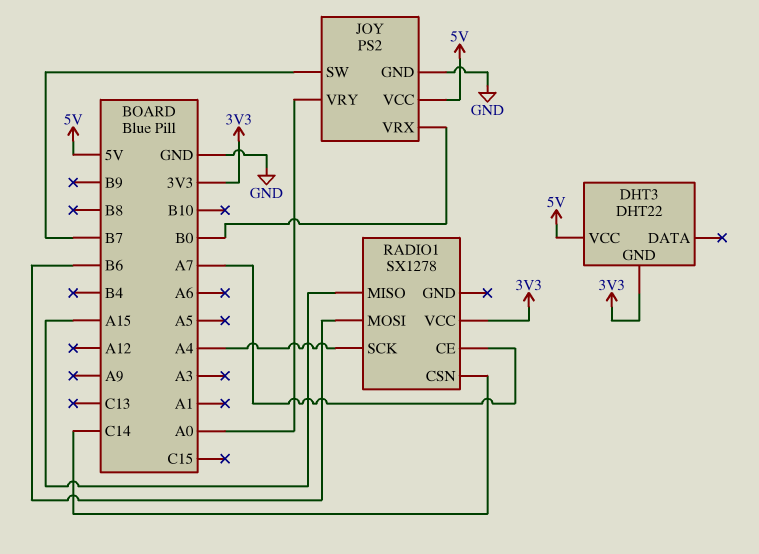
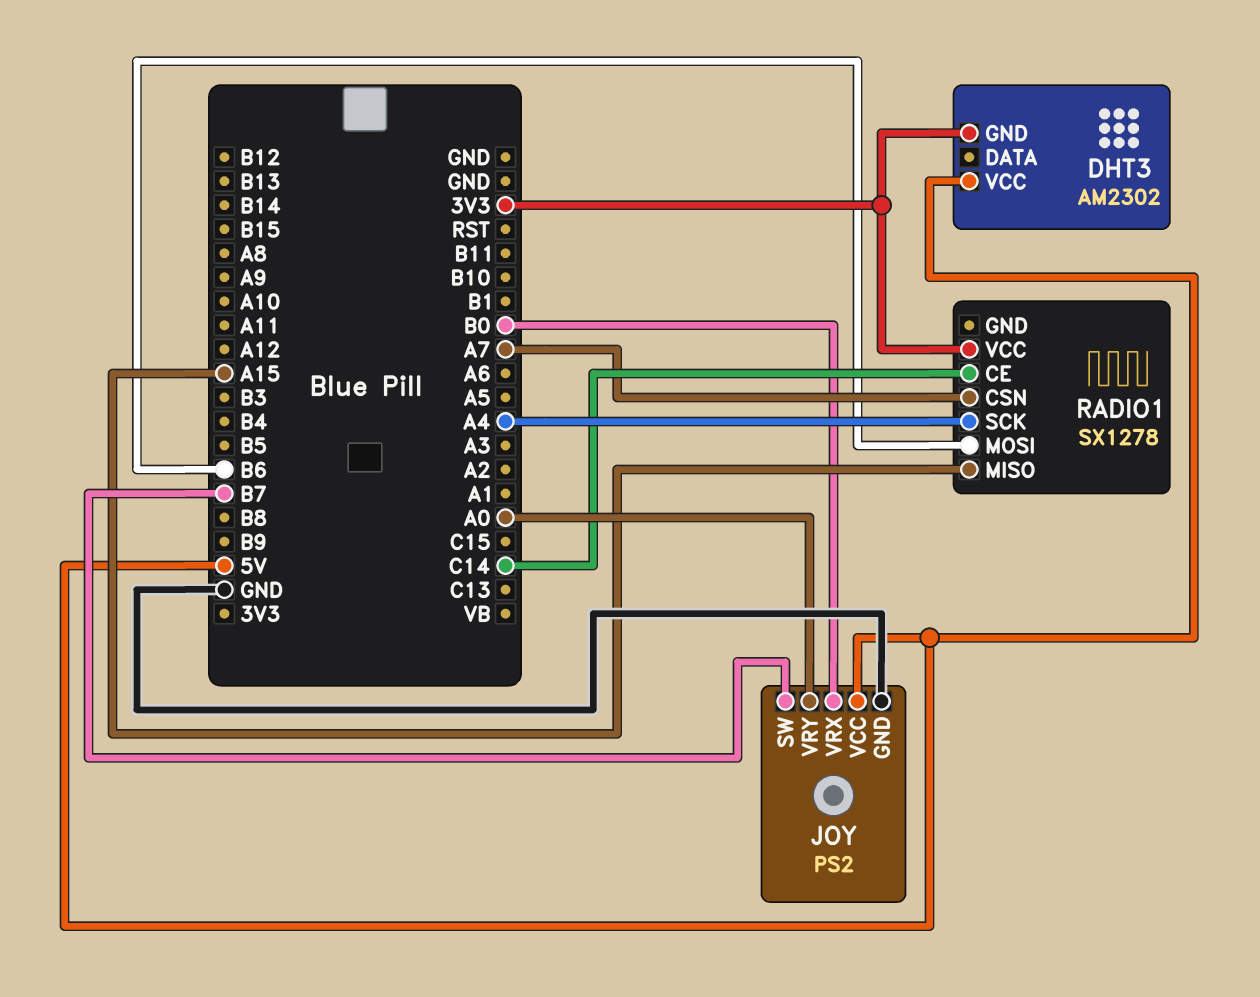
DHT3: DHT22 -> AM2302
RADIO1 pin CE: A7 -> C14
RADIO1 pin CSN: C14 -> A7

